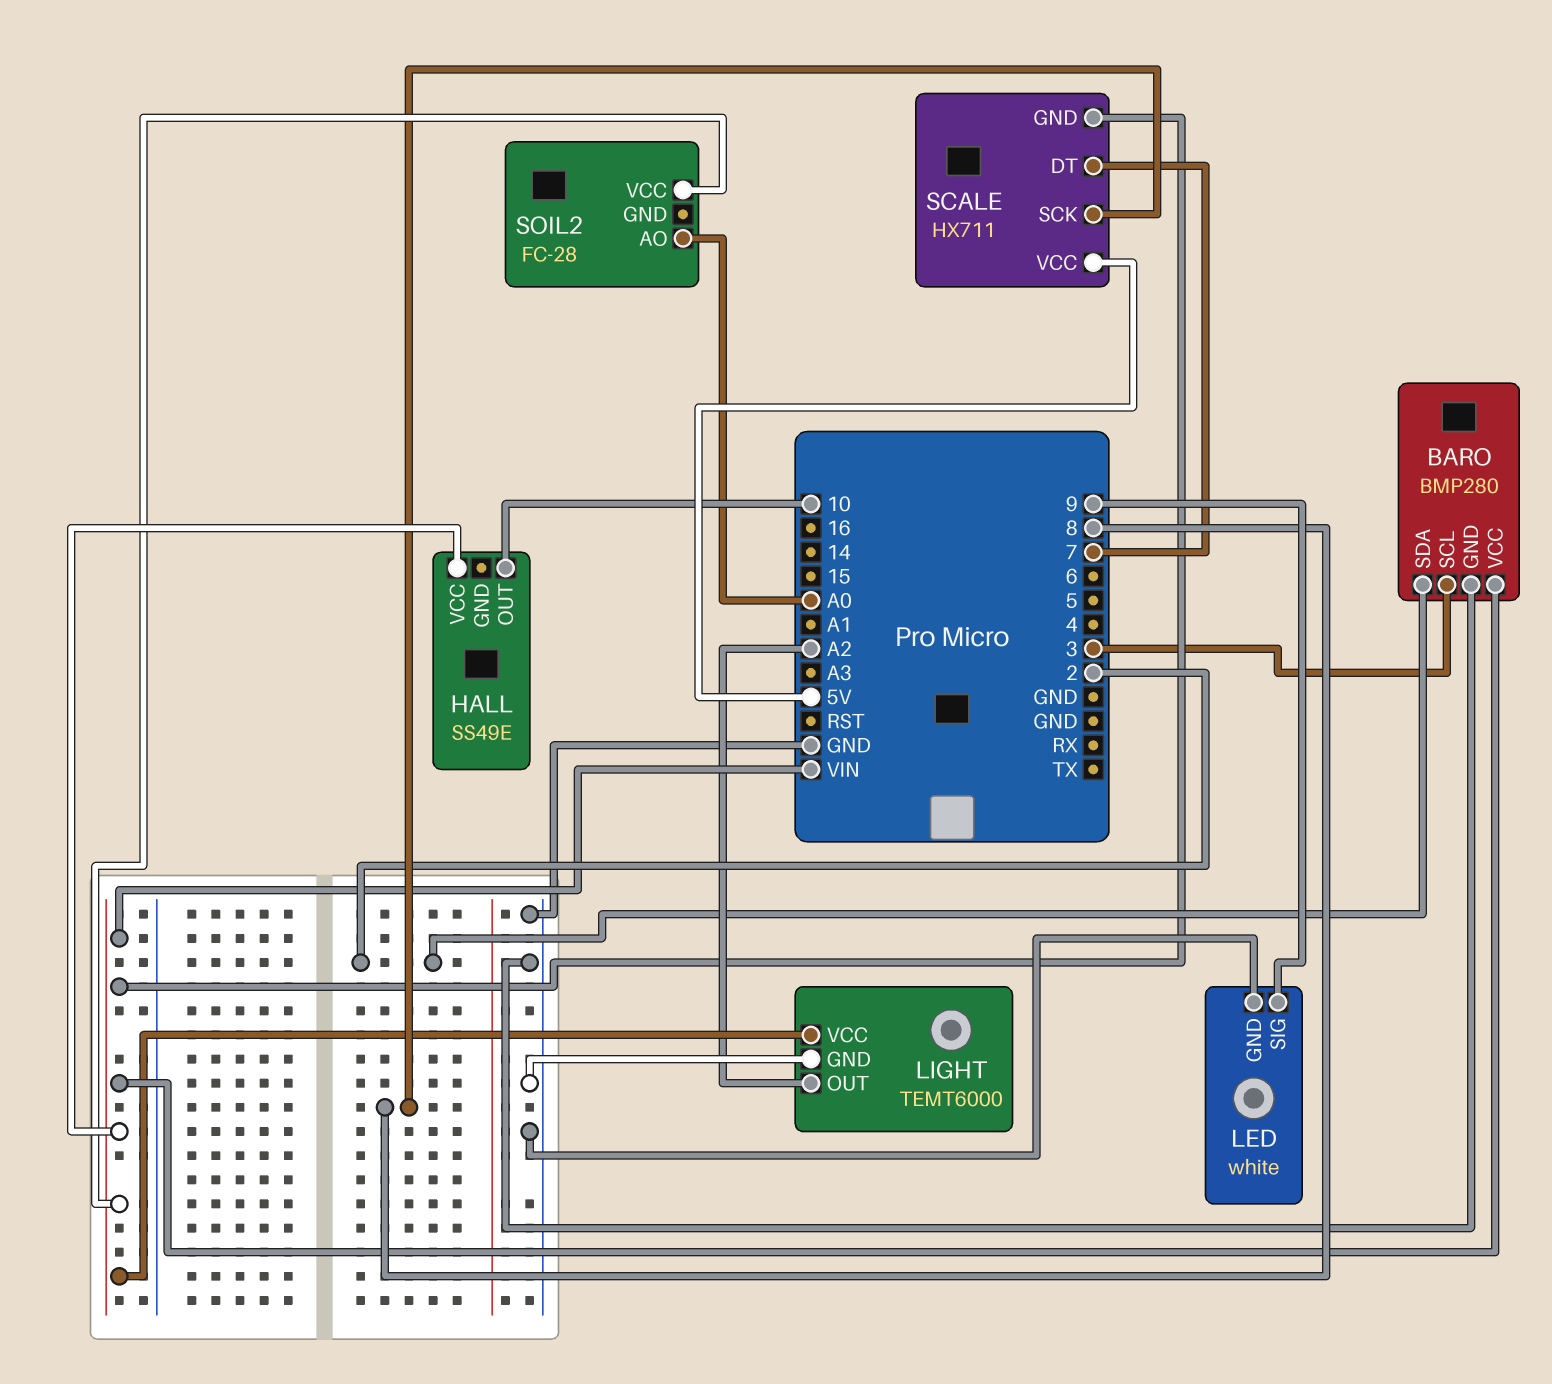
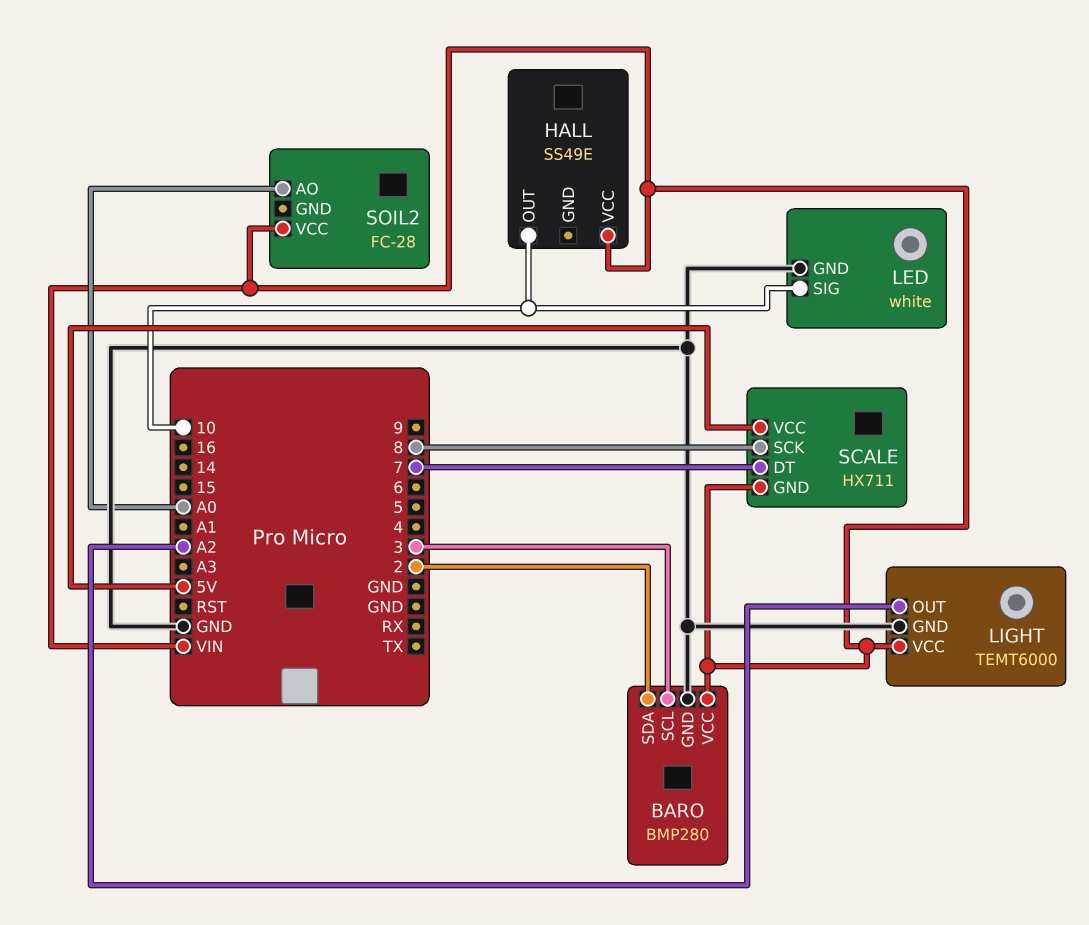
LED pin SIG: 9 -> 10

